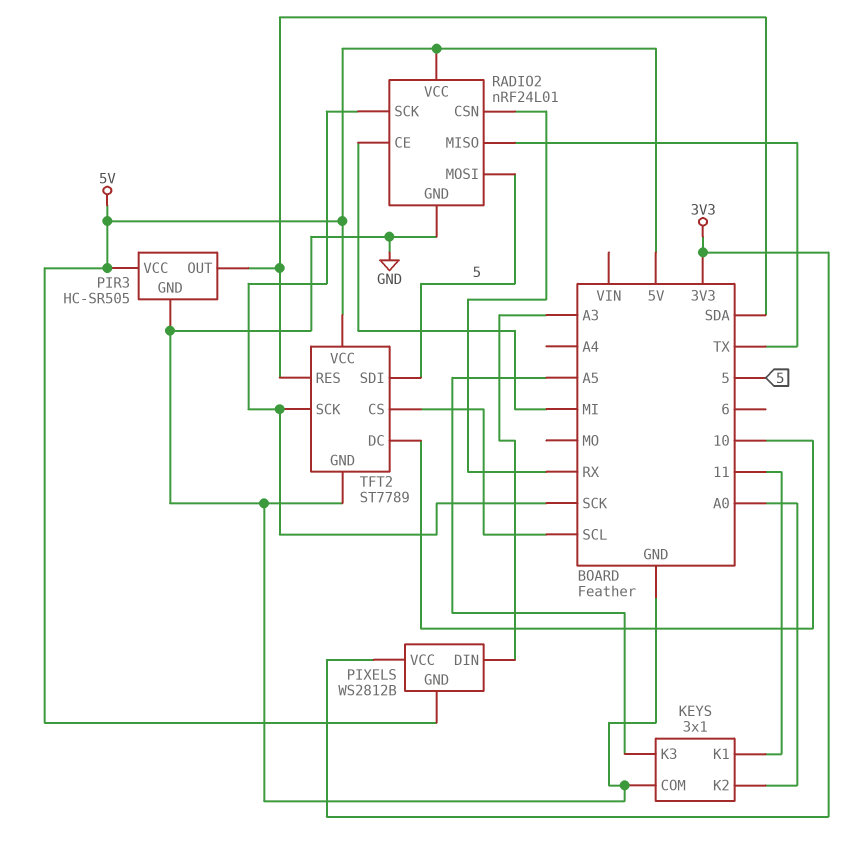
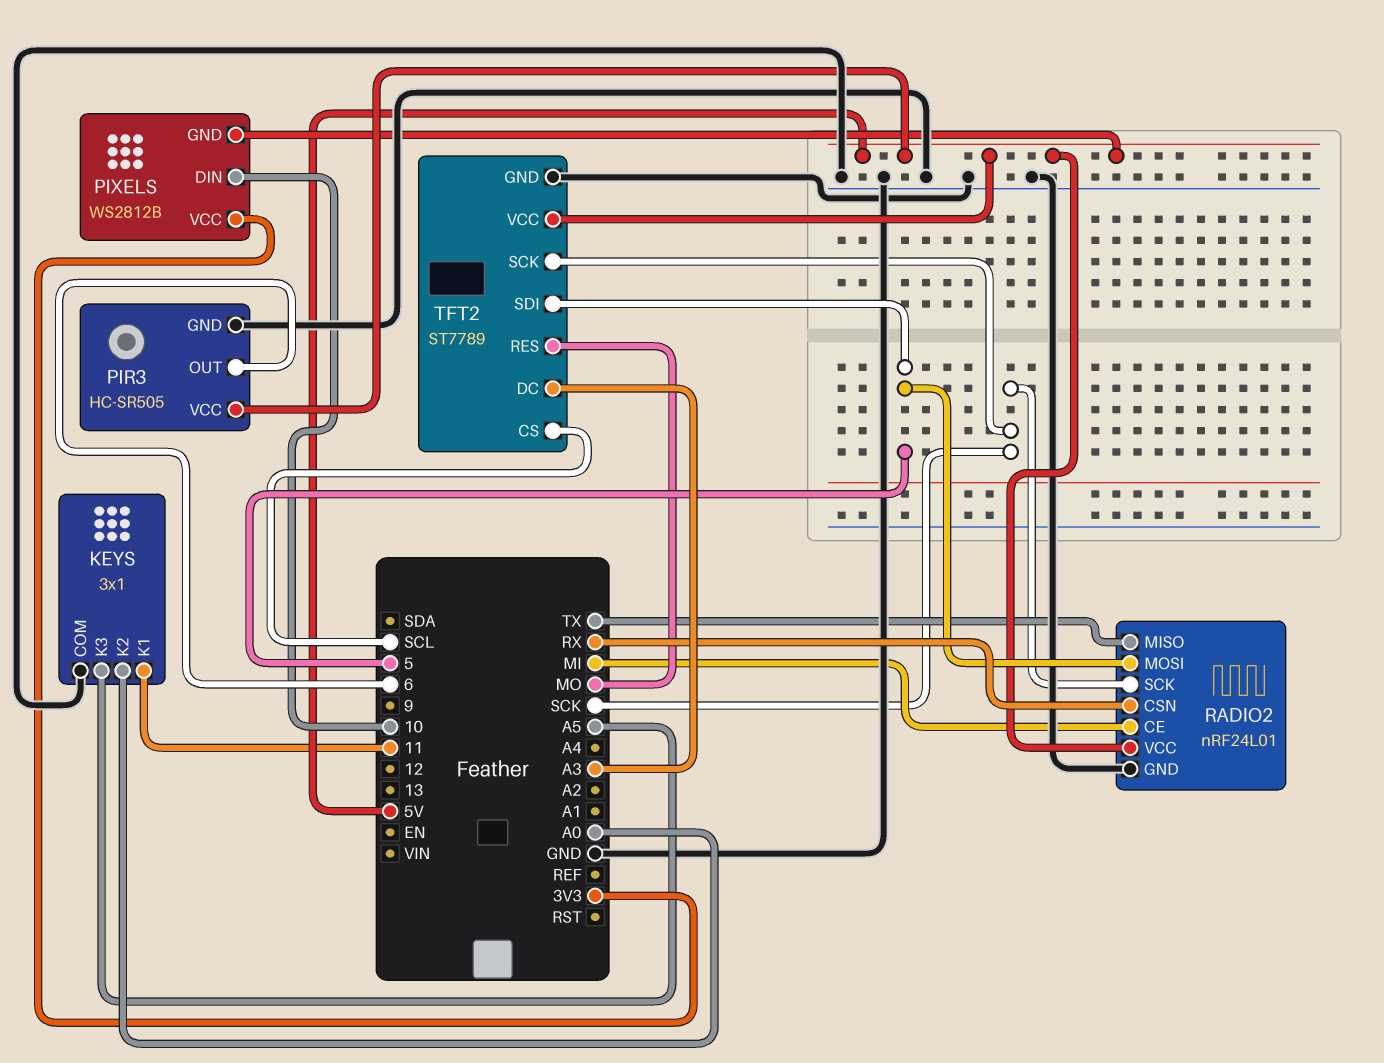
PIR3 pin OUT: SDA -> 6
PIXELS pin DIN: A3 -> 10
TFT2 pin DC: 10 -> A3
TFT2 pin RES: SDA -> MO

